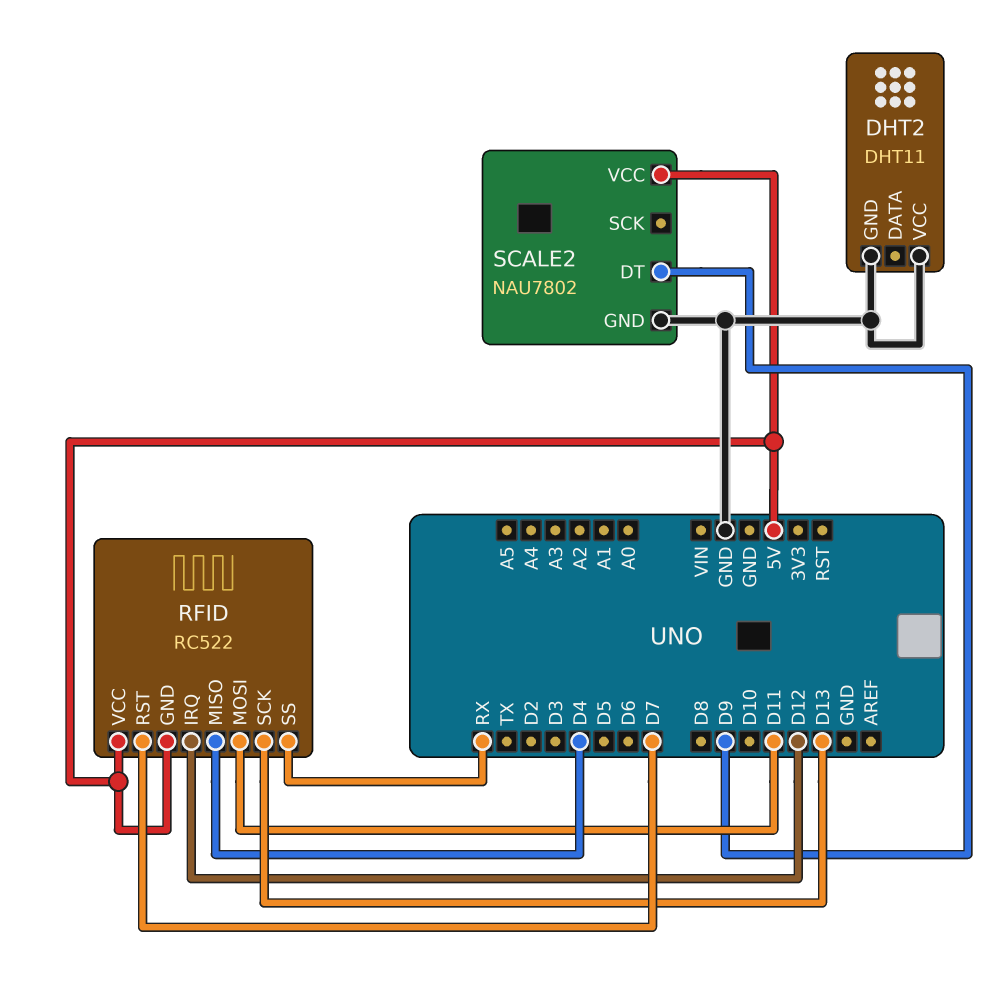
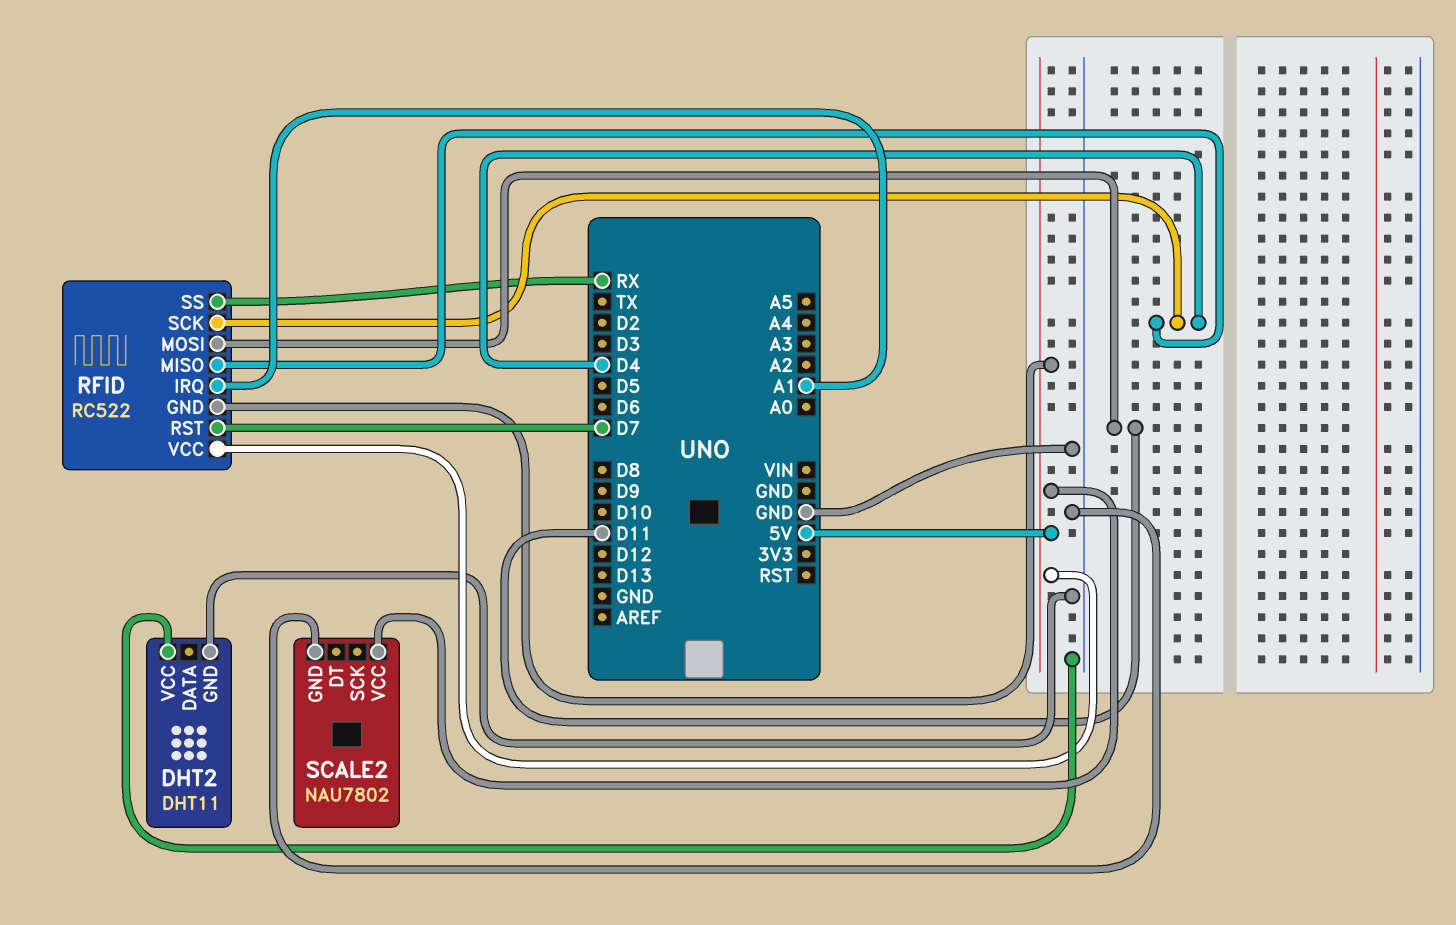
RFID pin IRQ: D12 -> A1
RFID pin SCK: D13 -> D4
SCALE2 pin DT: D9 -> none

